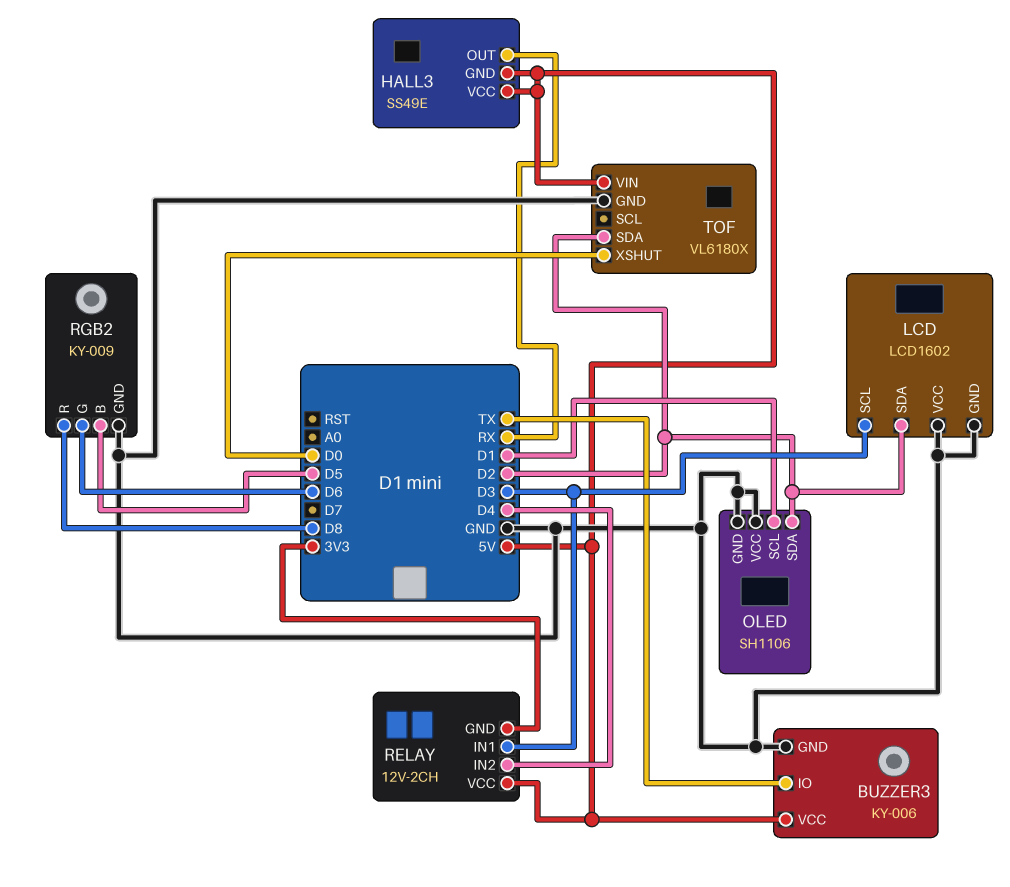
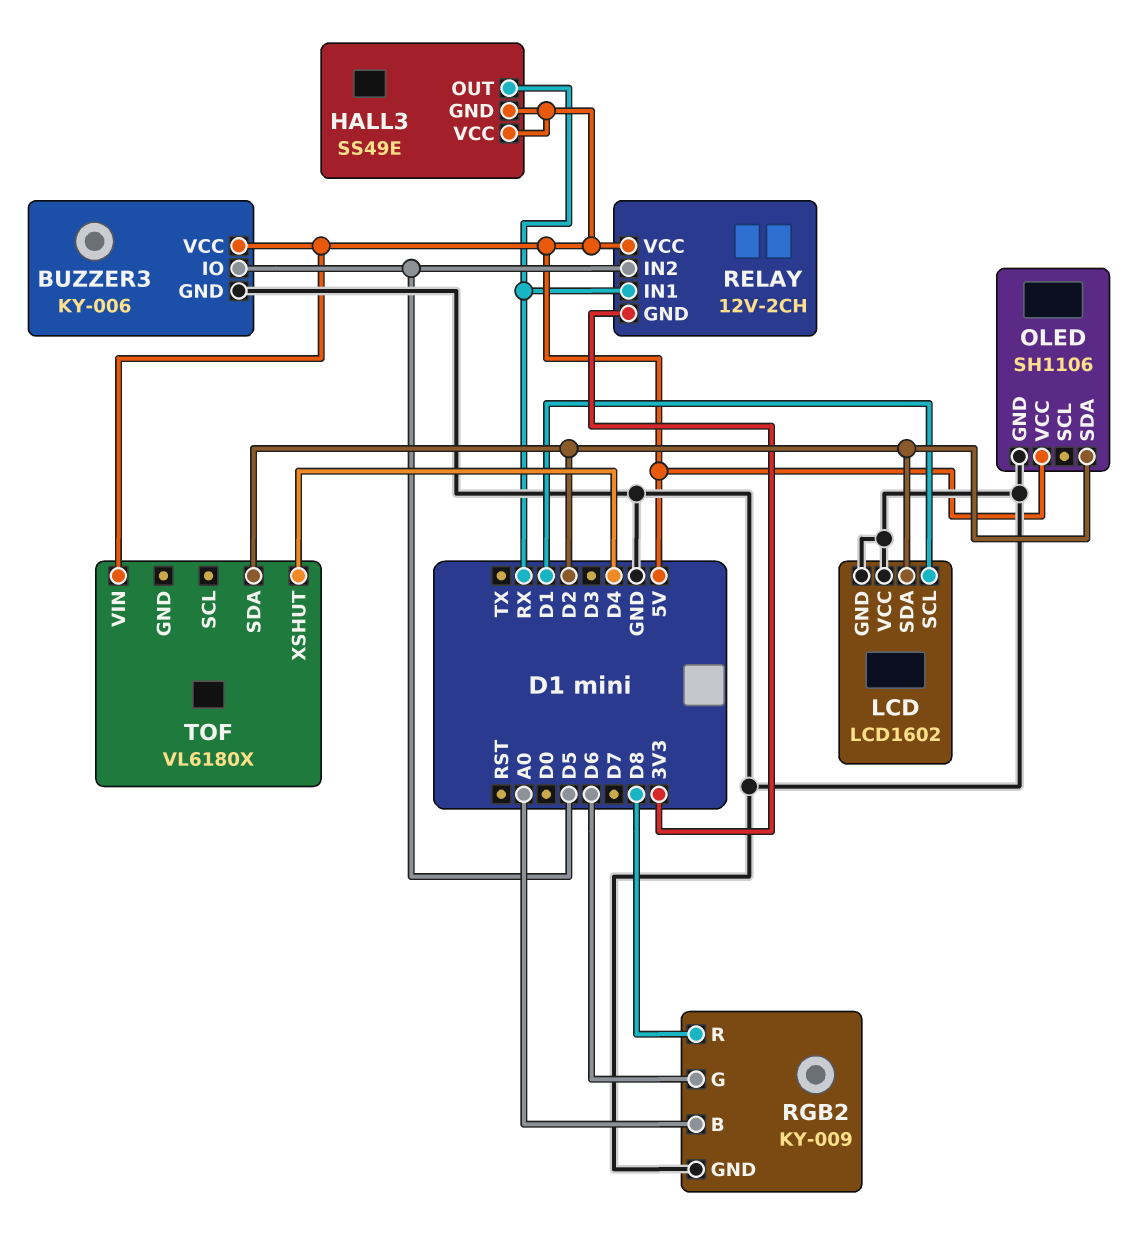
BUZZER3 pin IO: TX -> D5
LCD pin SCL: D3 -> D1
OLED pin SCL: D1 -> none
OLED pin VCC: GND -> 5V
RELAY pin IN1: D3 -> RX
RELAY pin IN2: D4 -> D5
RGB2 pin B: D5 -> A0
TOF pin GND: GND -> none
TOF pin XSHUT: D0 -> D4

